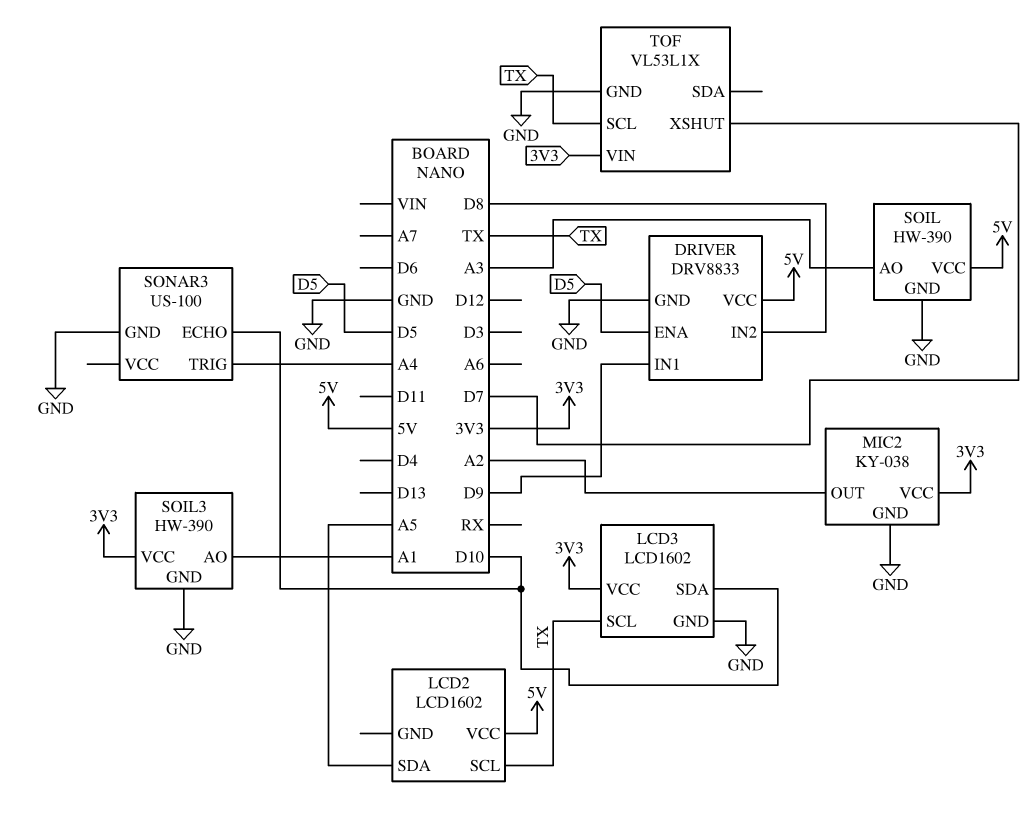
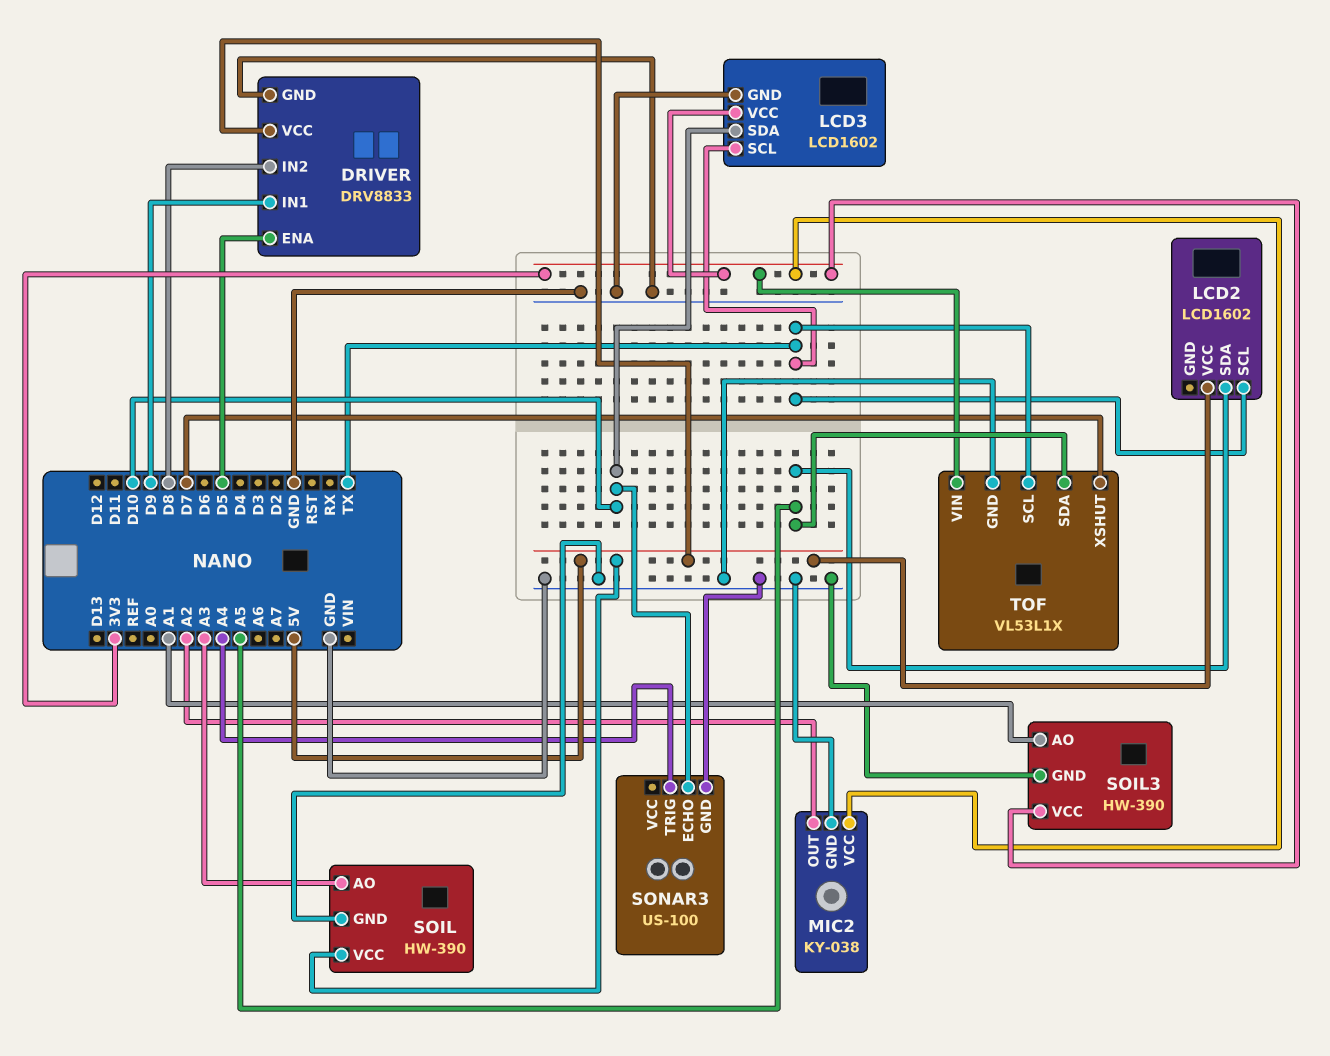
TOF pin SDA: none -> A5

